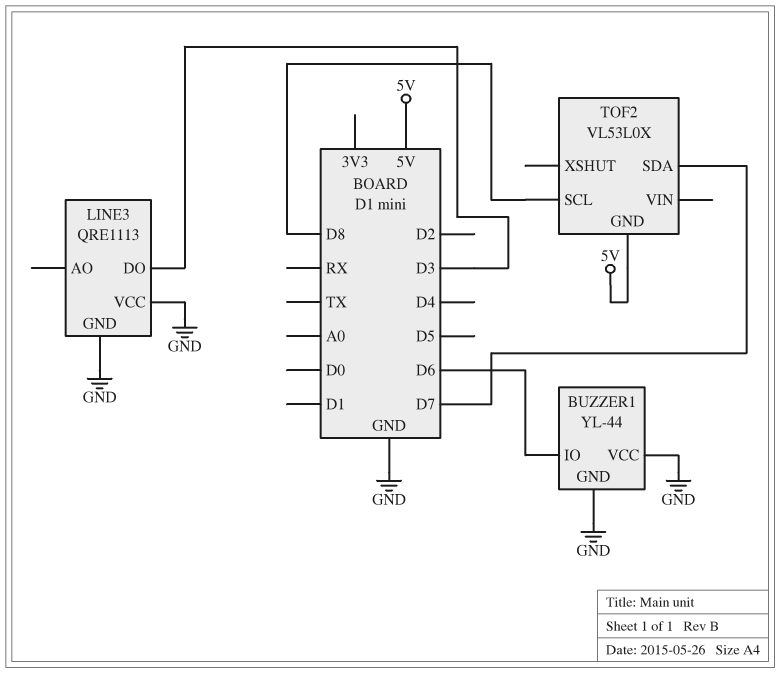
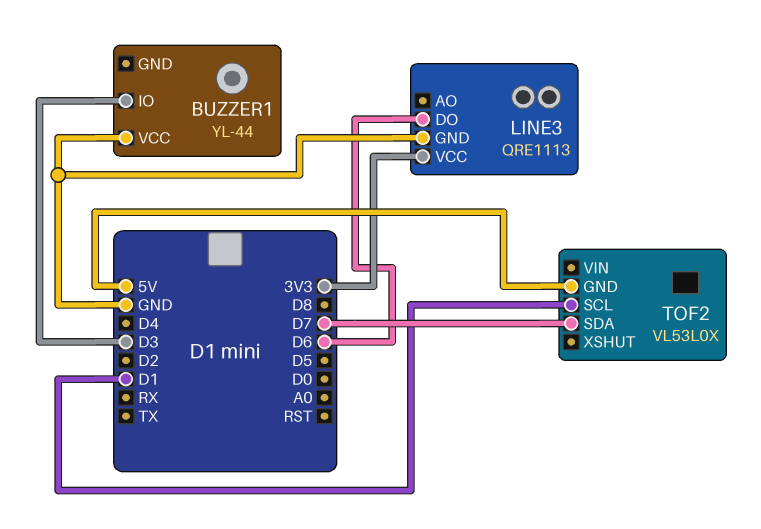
BUZZER1 pin GND: GND -> none
BUZZER1 pin IO: D6 -> D3
LINE3 pin DO: D3 -> D6
LINE3 pin VCC: GND -> 3V3
TOF2 pin SCL: D8 -> D1

